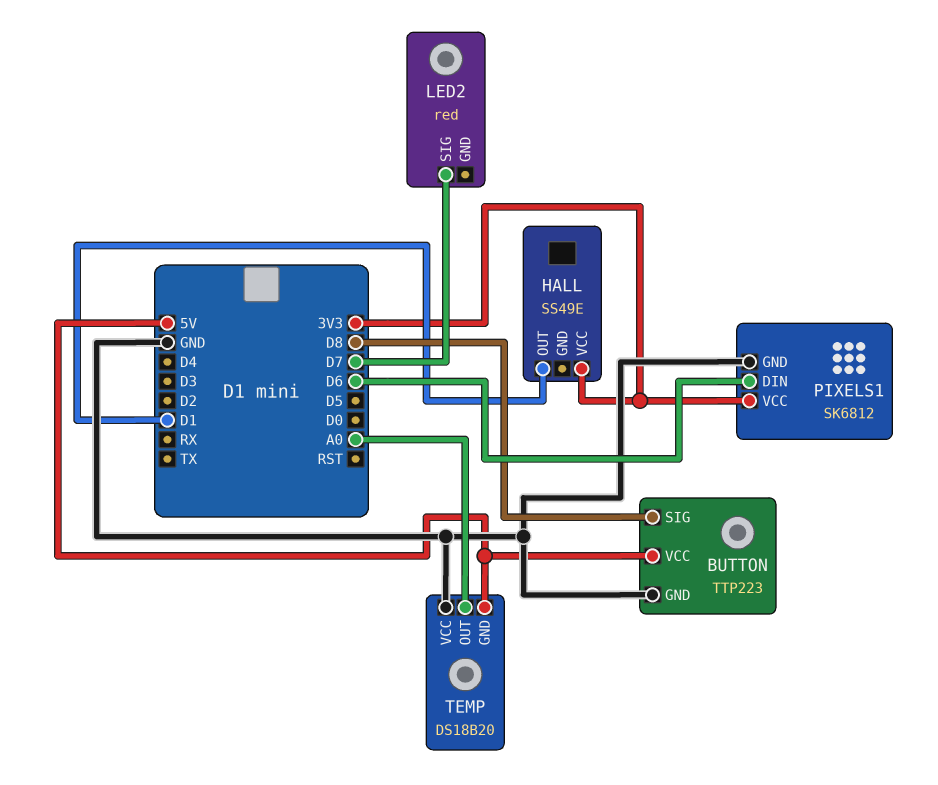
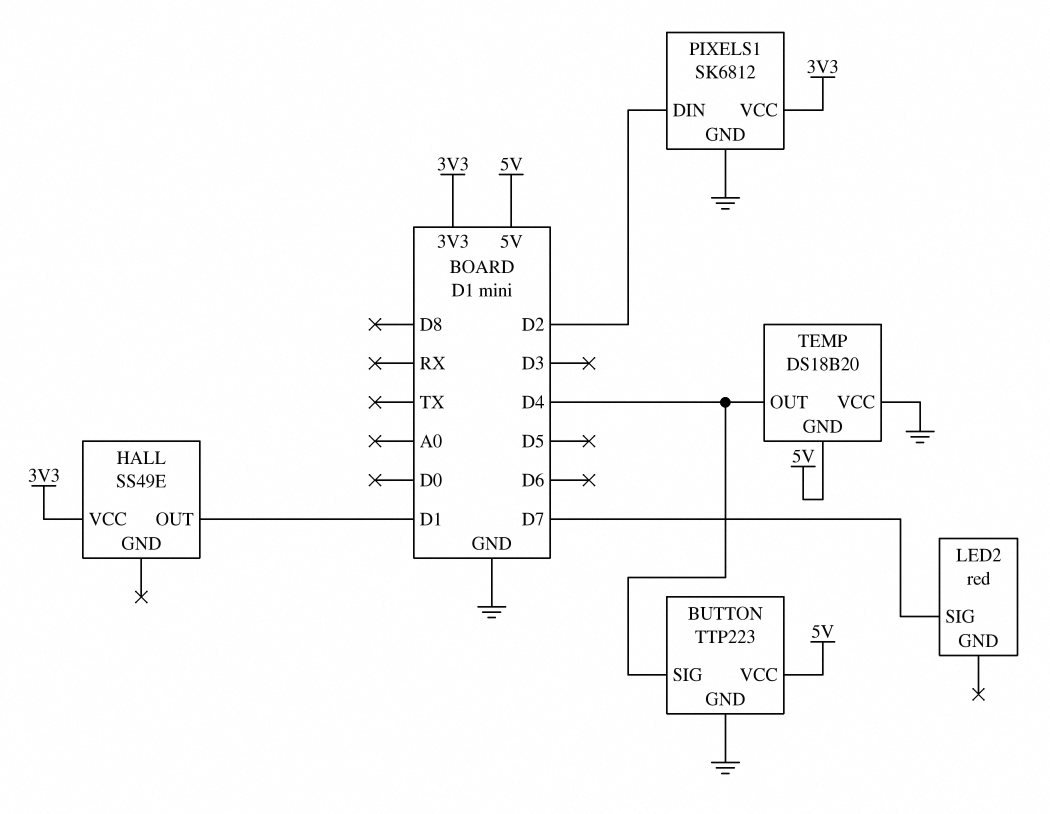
BUTTON pin SIG: D8 -> D4
PIXELS1 pin DIN: D6 -> D2
TEMP pin OUT: A0 -> D4

